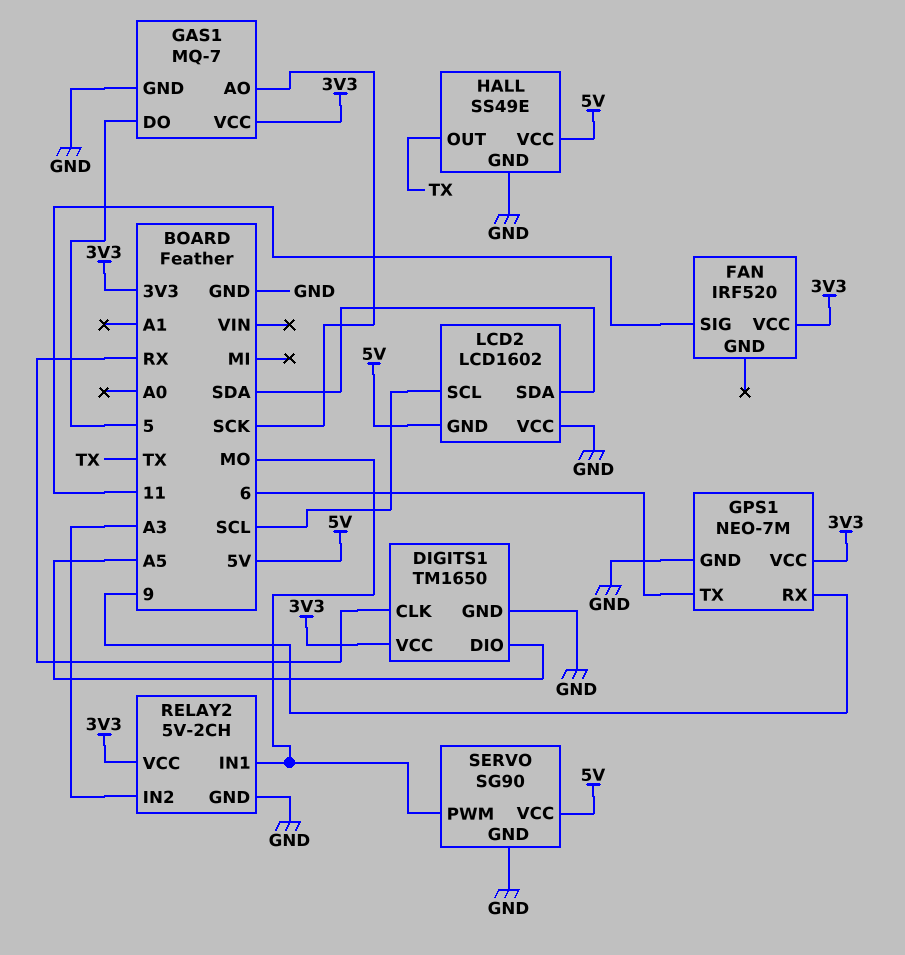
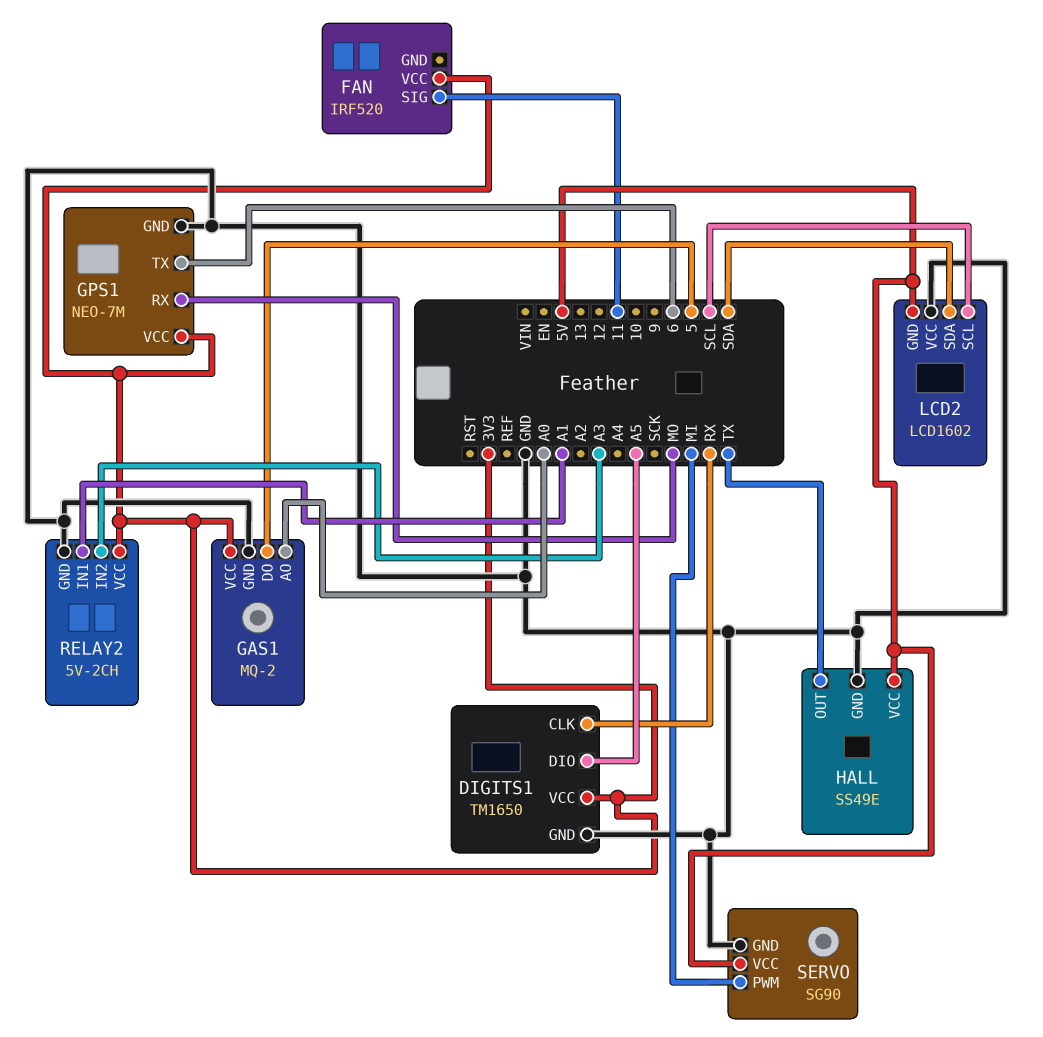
GAS1: MQ-7 -> MQ-2
GAS1 pin AO: SCK -> A0
GPS1 pin RX: 9 -> MO
RELAY2 pin IN1: MO -> A1
SERVO pin PWM: MO -> MI

